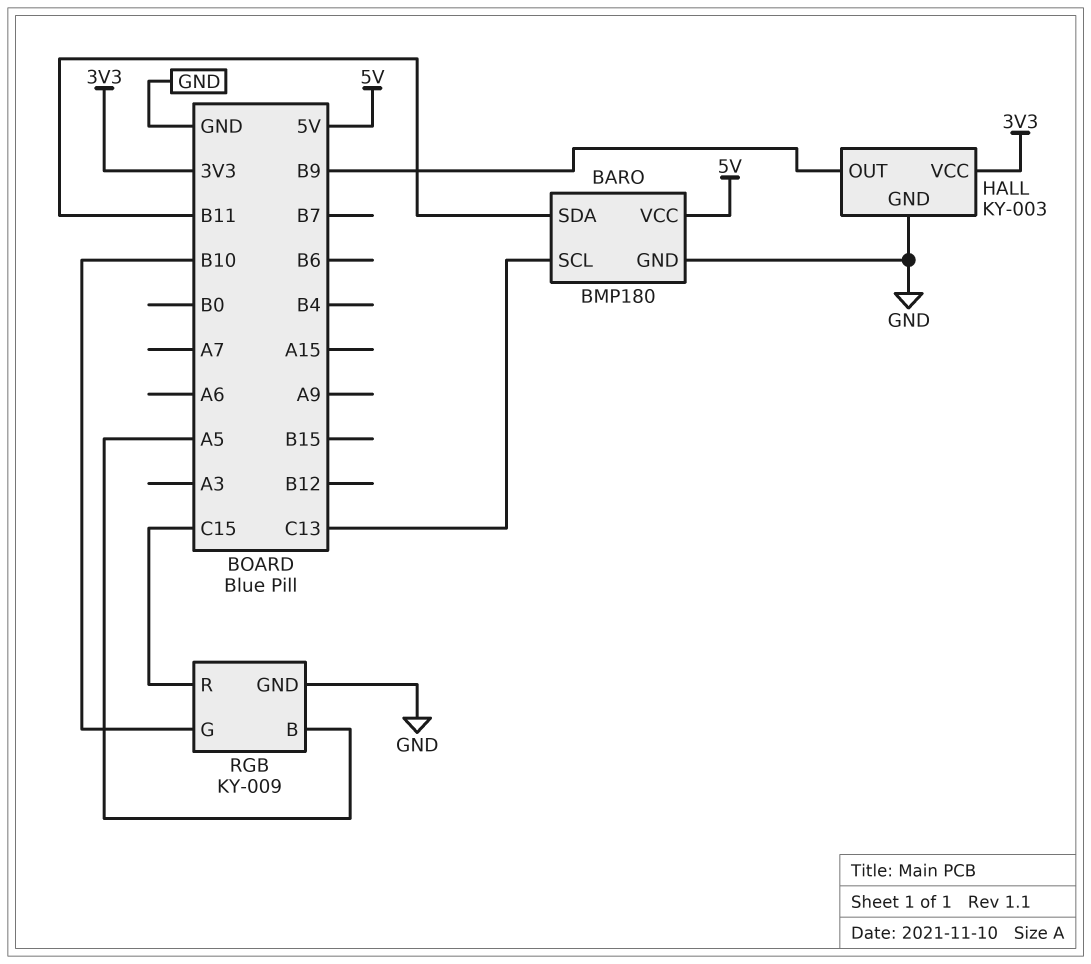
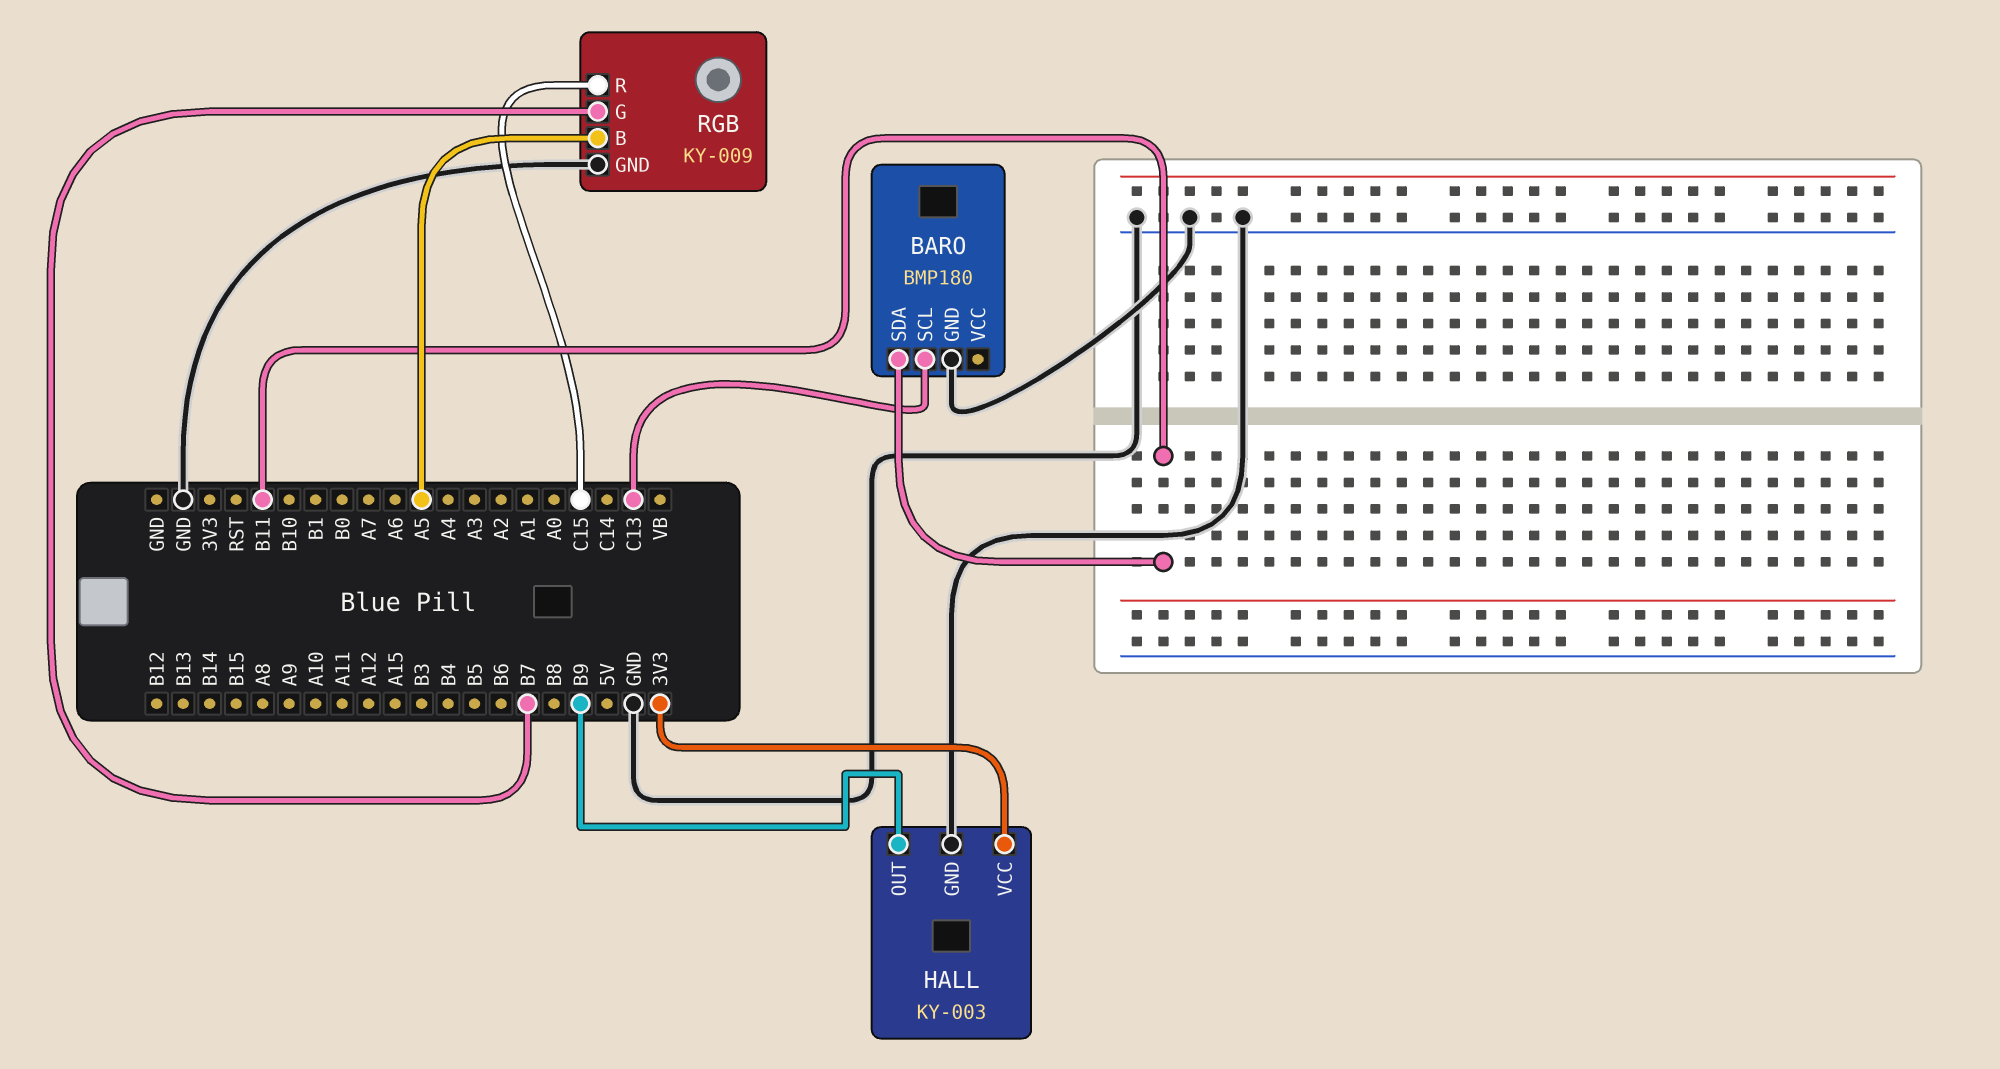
BARO pin VCC: 5V -> none
RGB pin G: B10 -> B7

